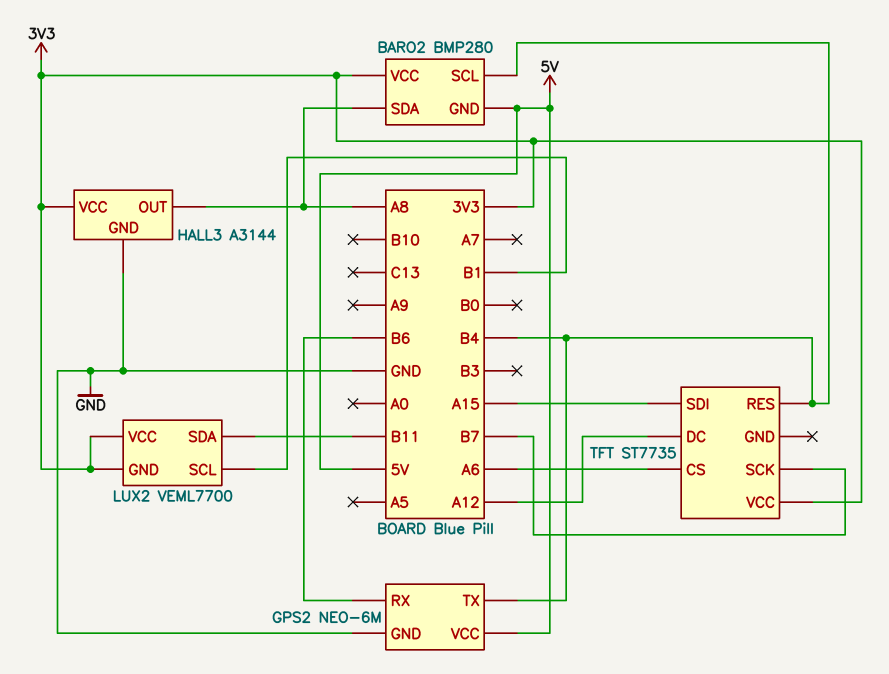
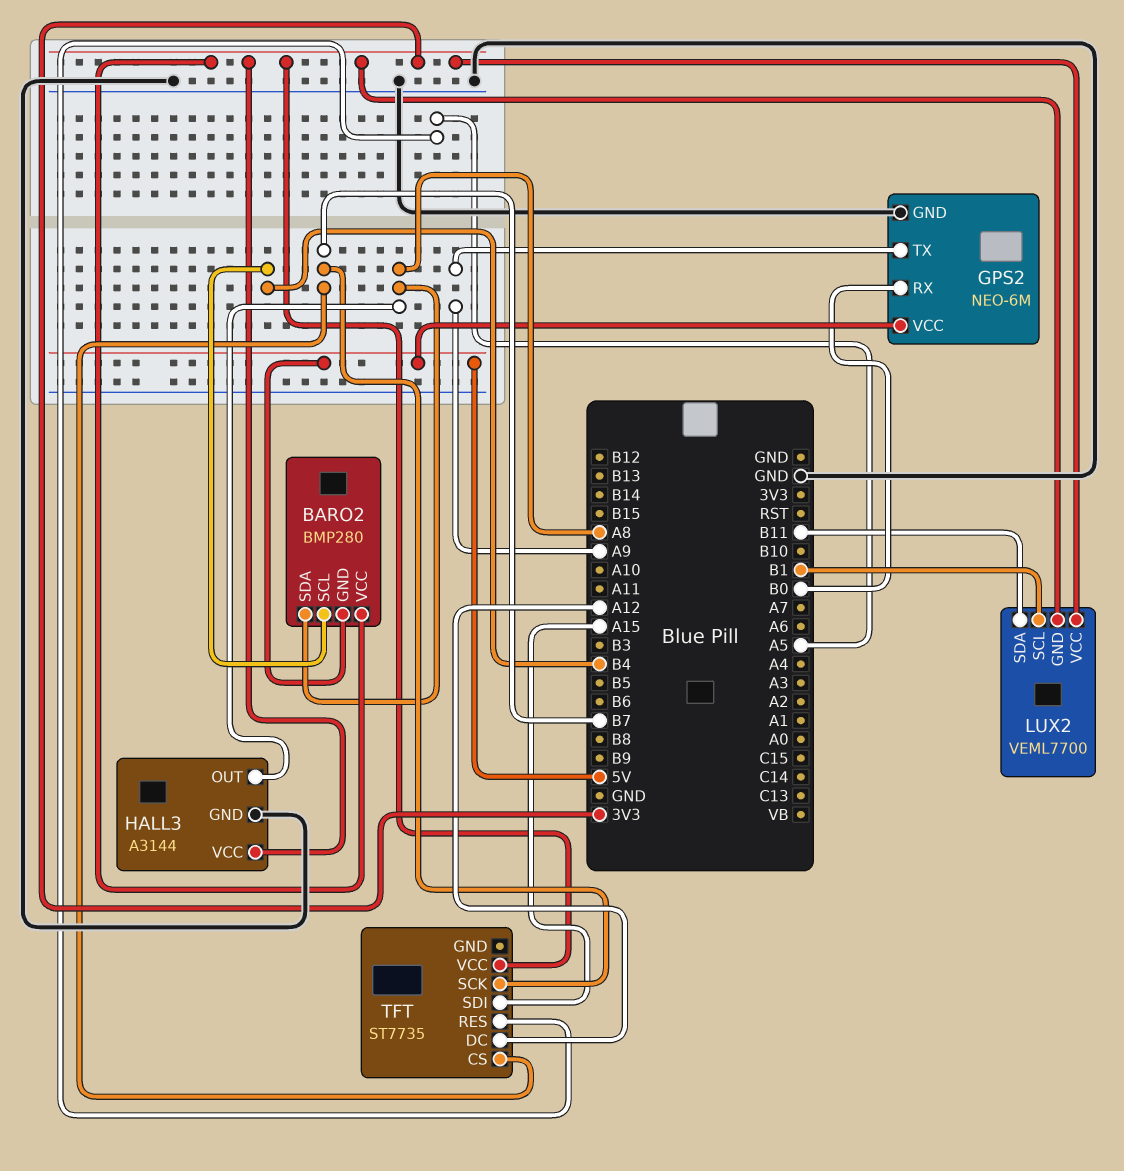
GPS2 pin RX: B6 -> B0
GPS2 pin TX: B4 -> A9
TFT pin CS: A6 -> B7
TFT pin RES: B4 -> A5

